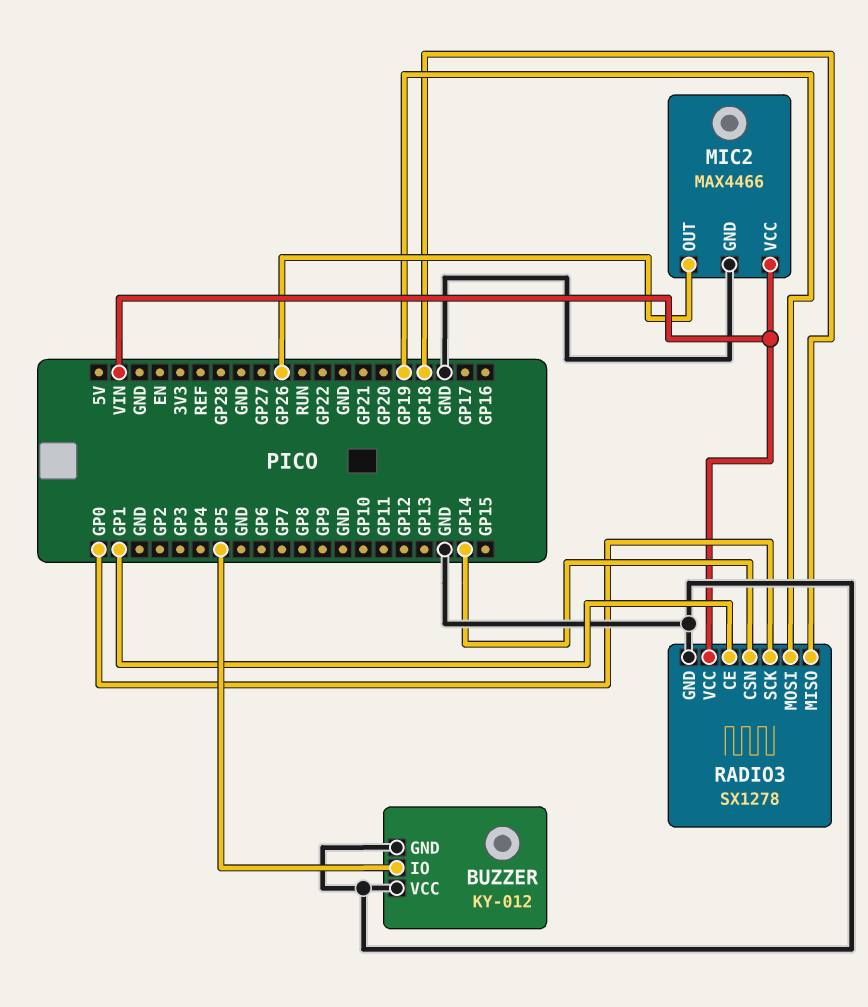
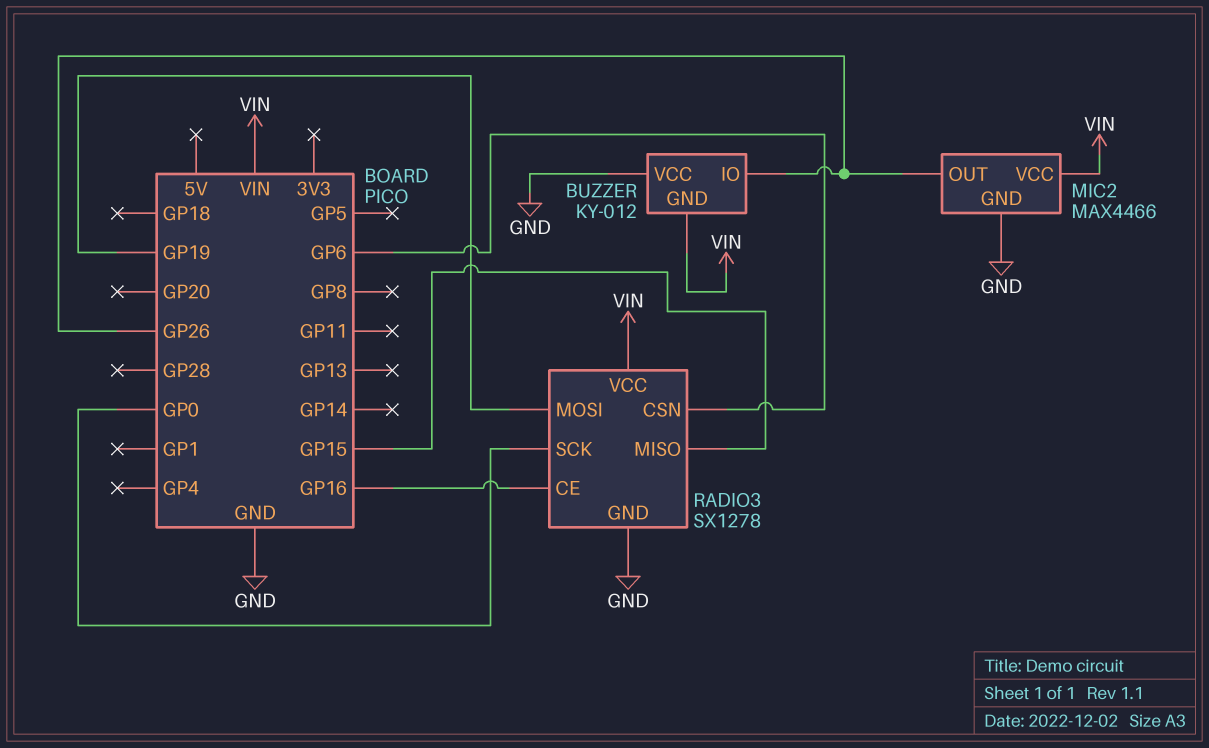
BUZZER pin GND: GND -> VIN
BUZZER pin IO: GP5 -> GP26
RADIO3 pin CE: GP1 -> GP16
RADIO3 pin CSN: GP14 -> GP6
RADIO3 pin MISO: GP18 -> GP15

